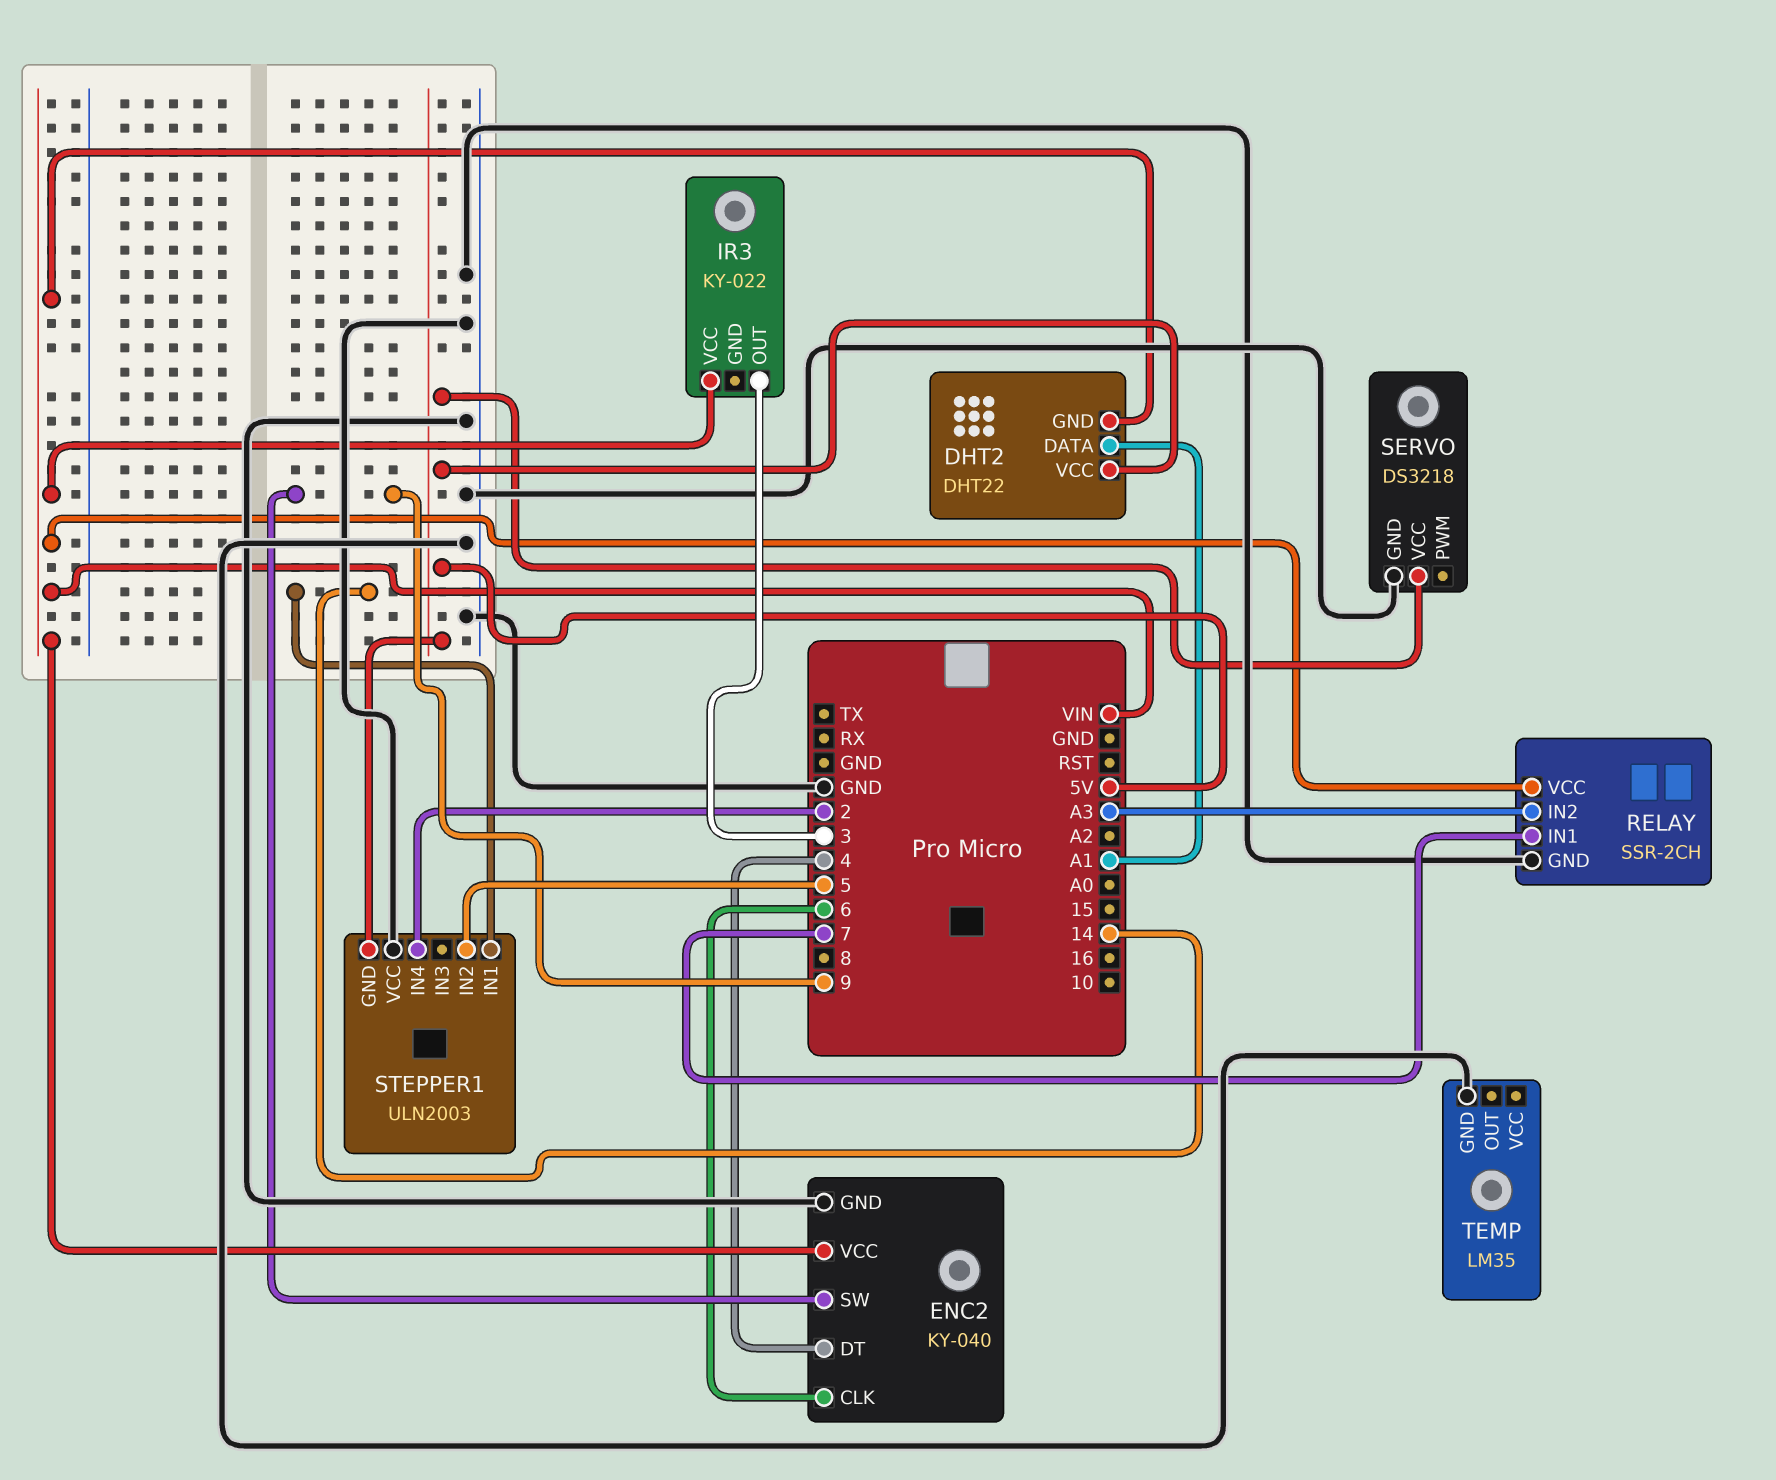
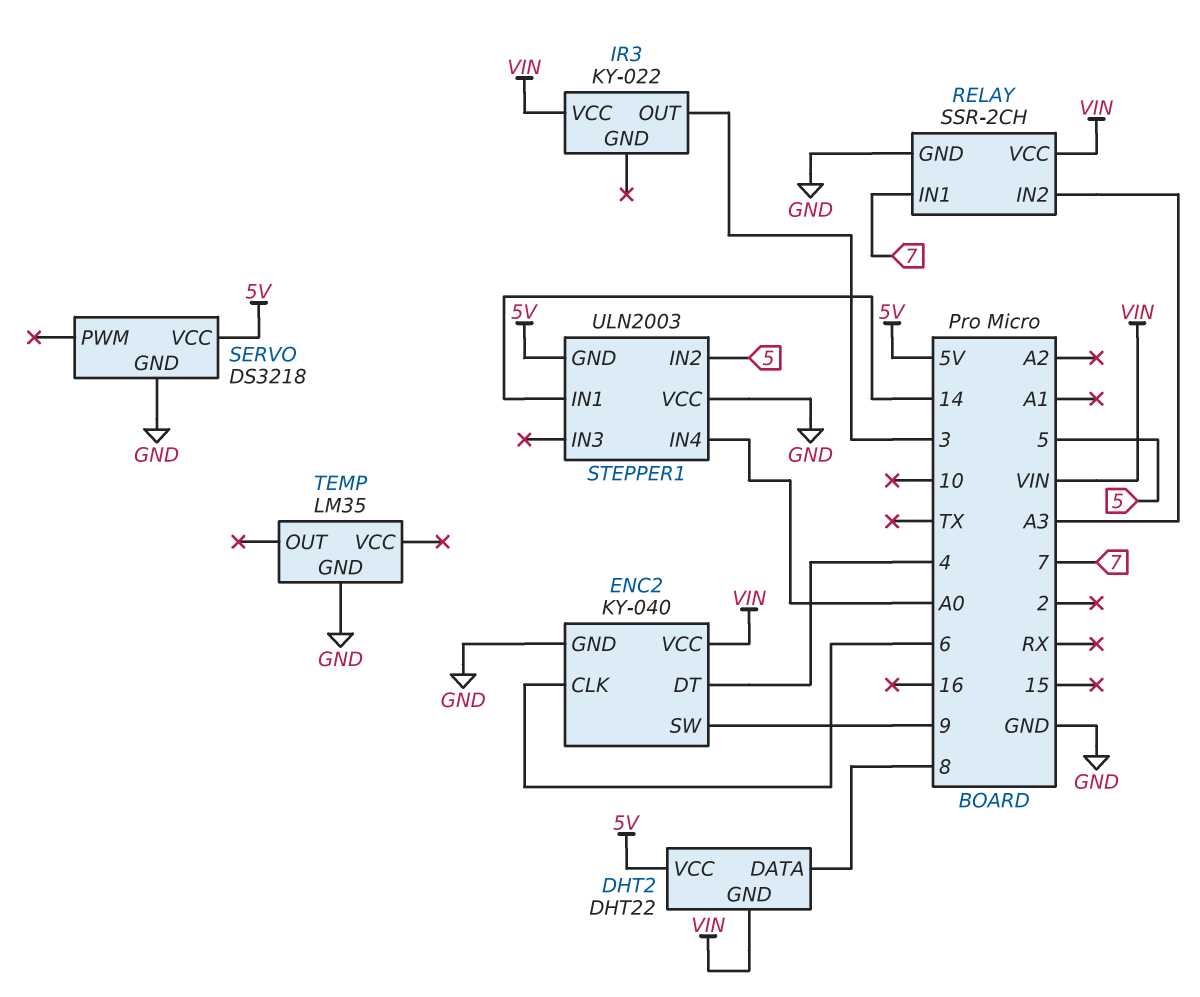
DHT2 pin DATA: A1 -> 8
STEPPER1 pin IN4: 2 -> A0

